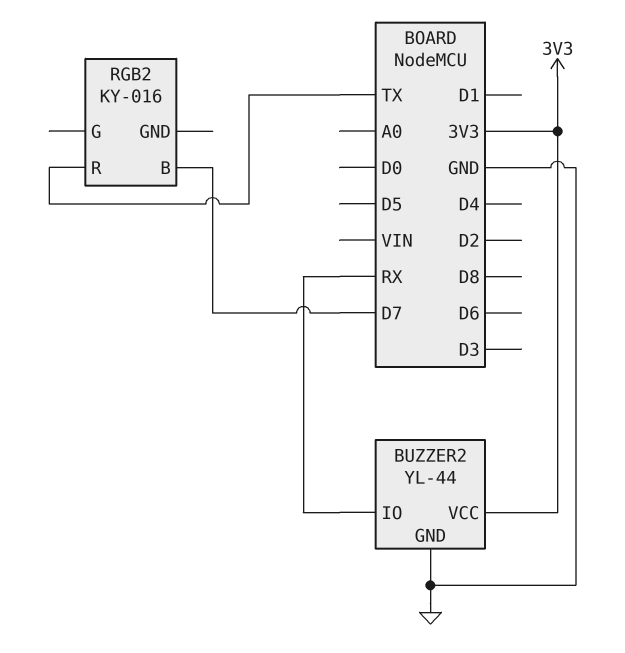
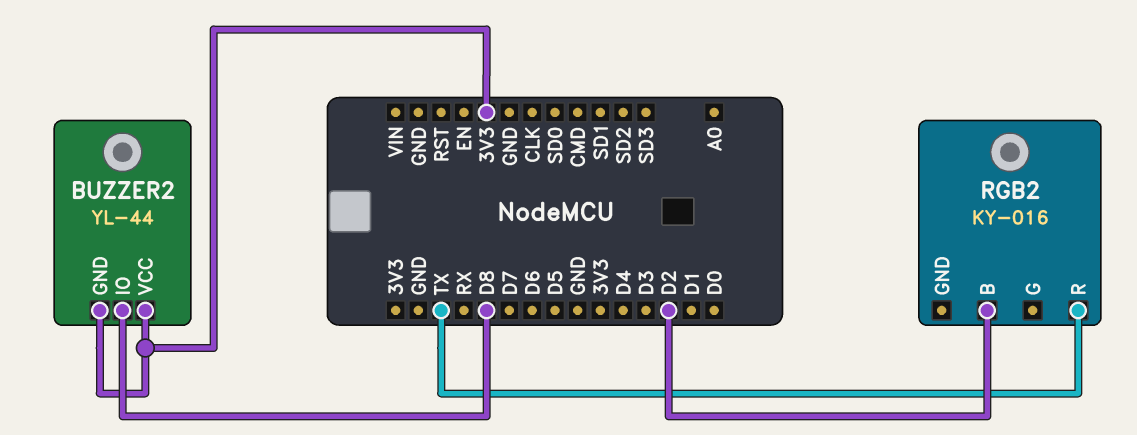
BUZZER2 pin GND: GND -> 3V3
BUZZER2 pin IO: RX -> D8
RGB2 pin B: D7 -> D2

